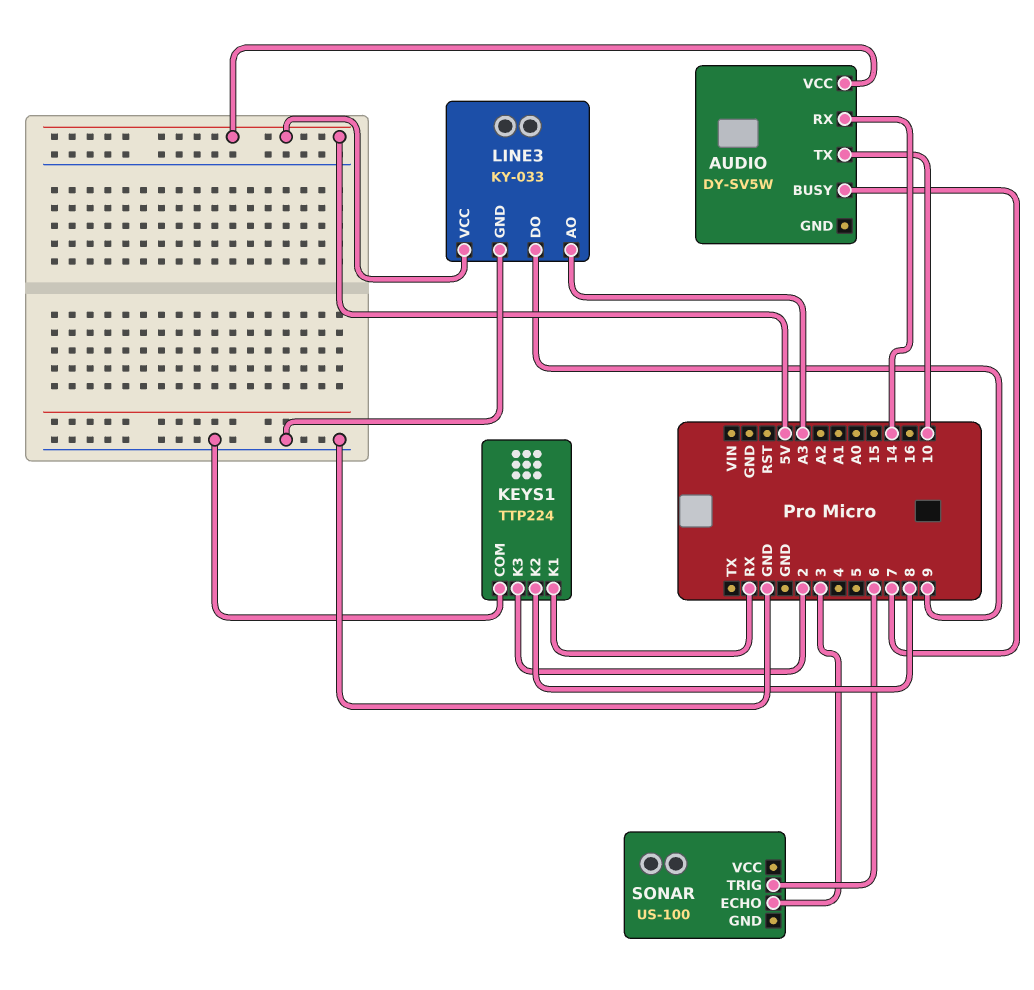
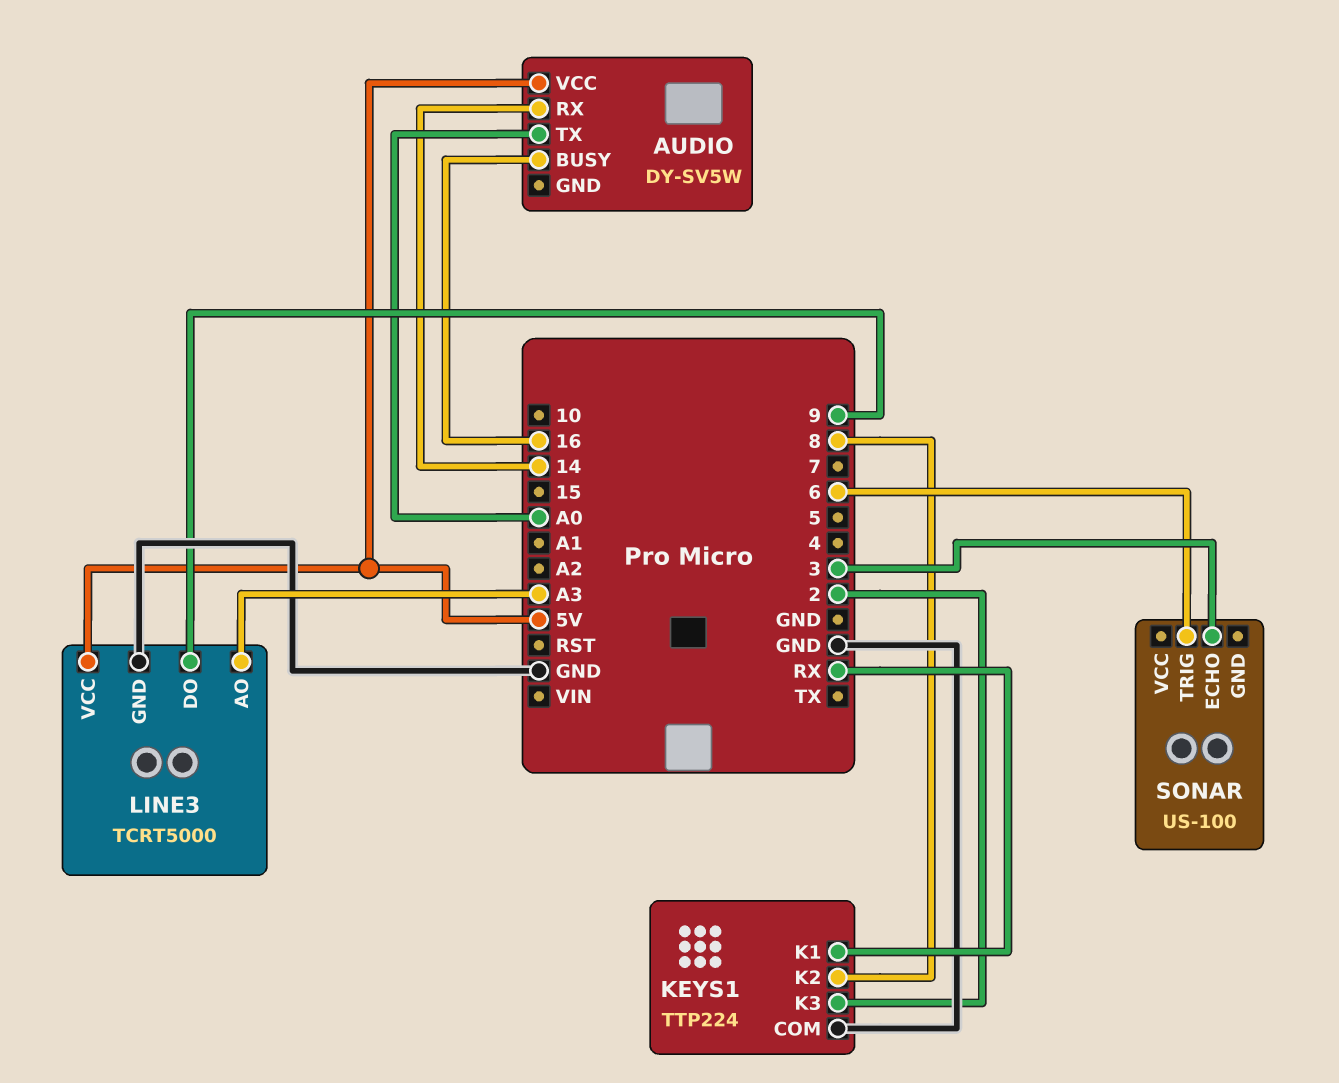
AUDIO pin BUSY: 7 -> 16
AUDIO pin TX: 10 -> A0
LINE3: KY-033 -> TCRT5000

